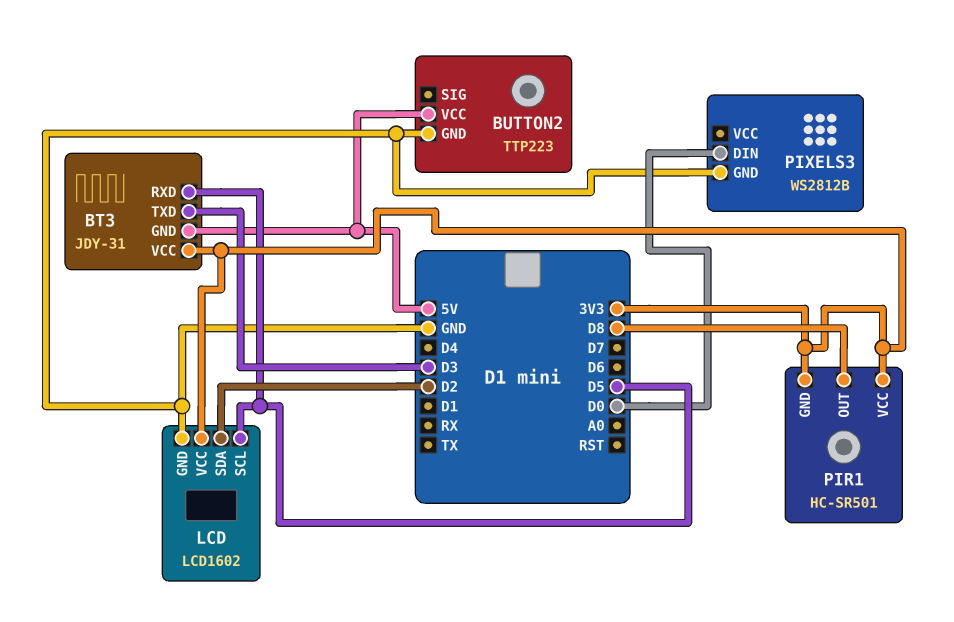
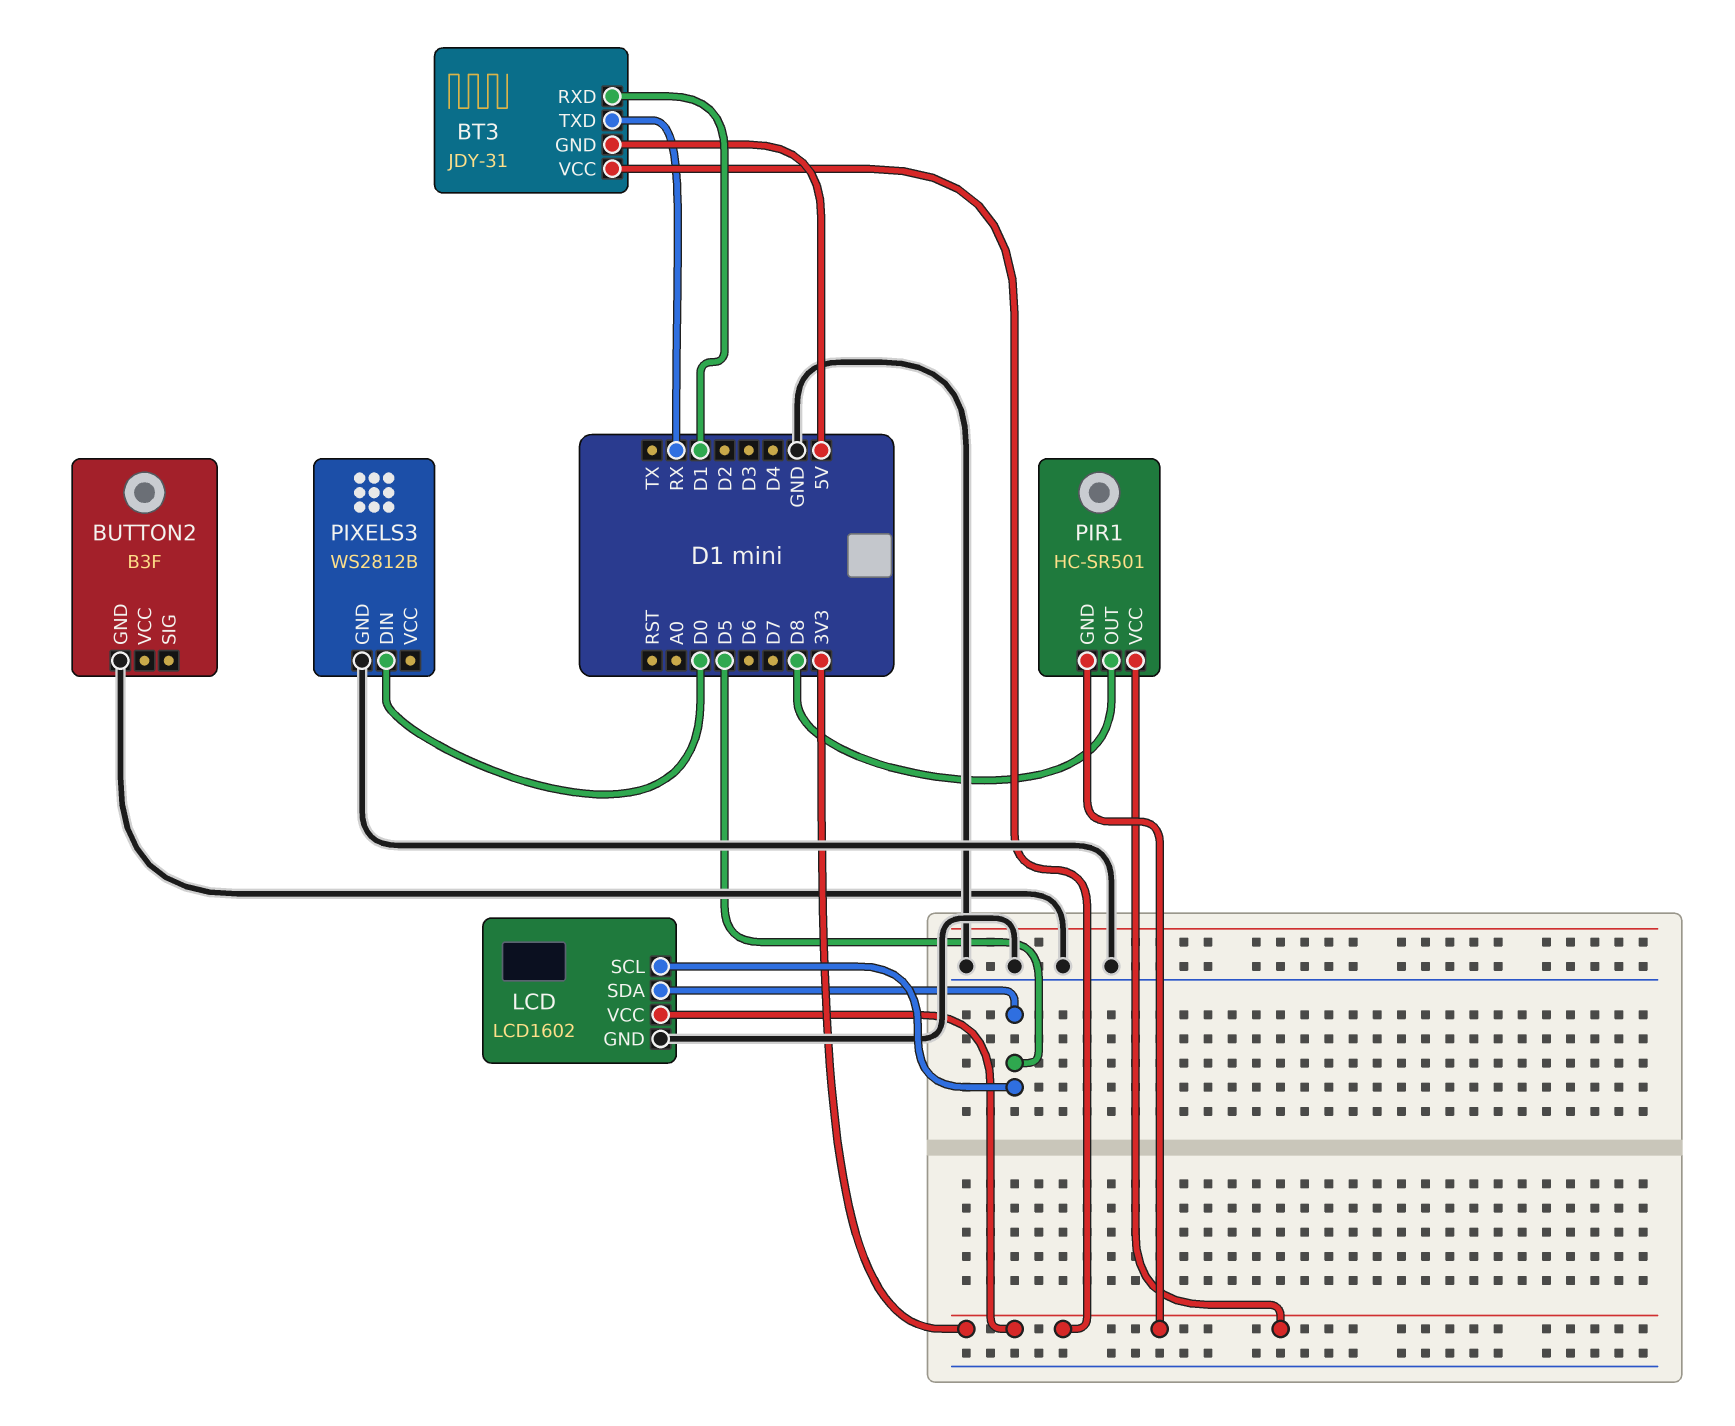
BT3 pin RXD: D5 -> D1
BT3 pin TXD: D3 -> RX
BUTTON2: TTP223 -> B3F
BUTTON2 pin VCC: 5V -> none
LCD pin SDA: D2 -> D5

